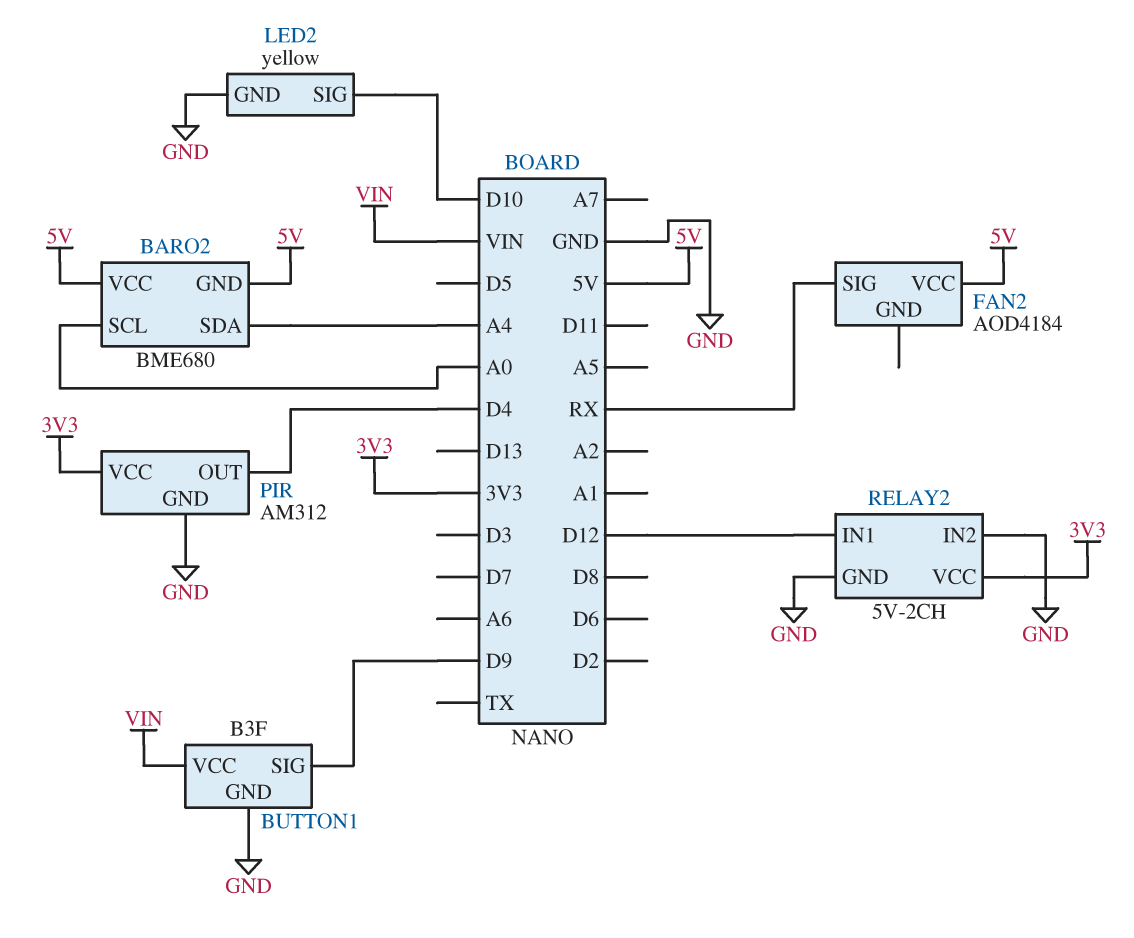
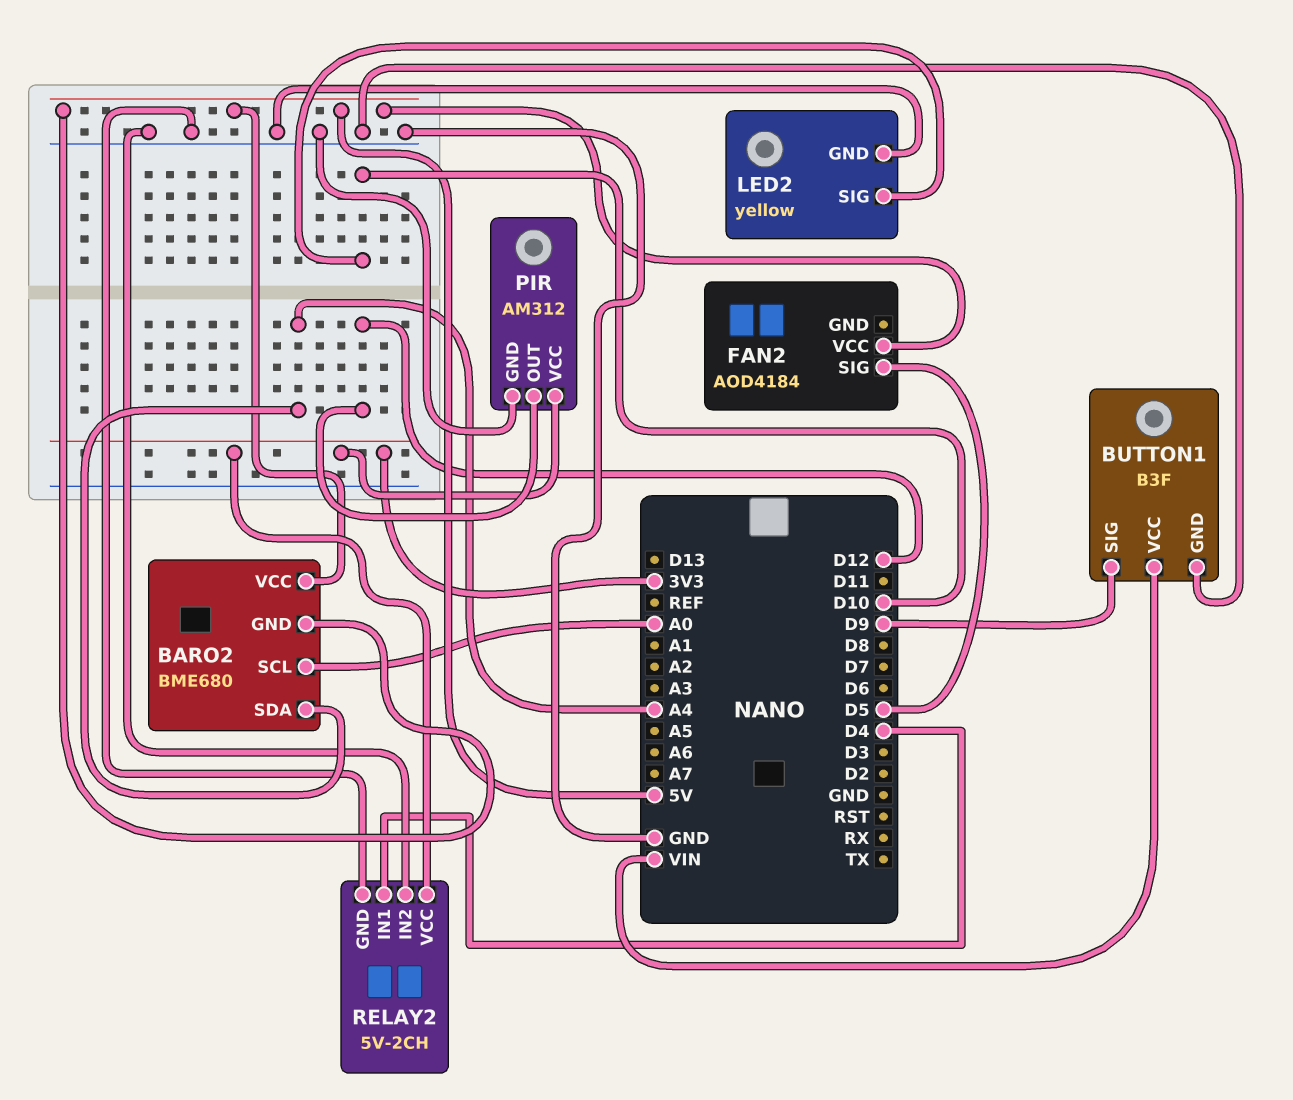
FAN2 pin SIG: RX -> D5
PIR pin OUT: D4 -> D12
RELAY2 pin IN1: D12 -> D4

